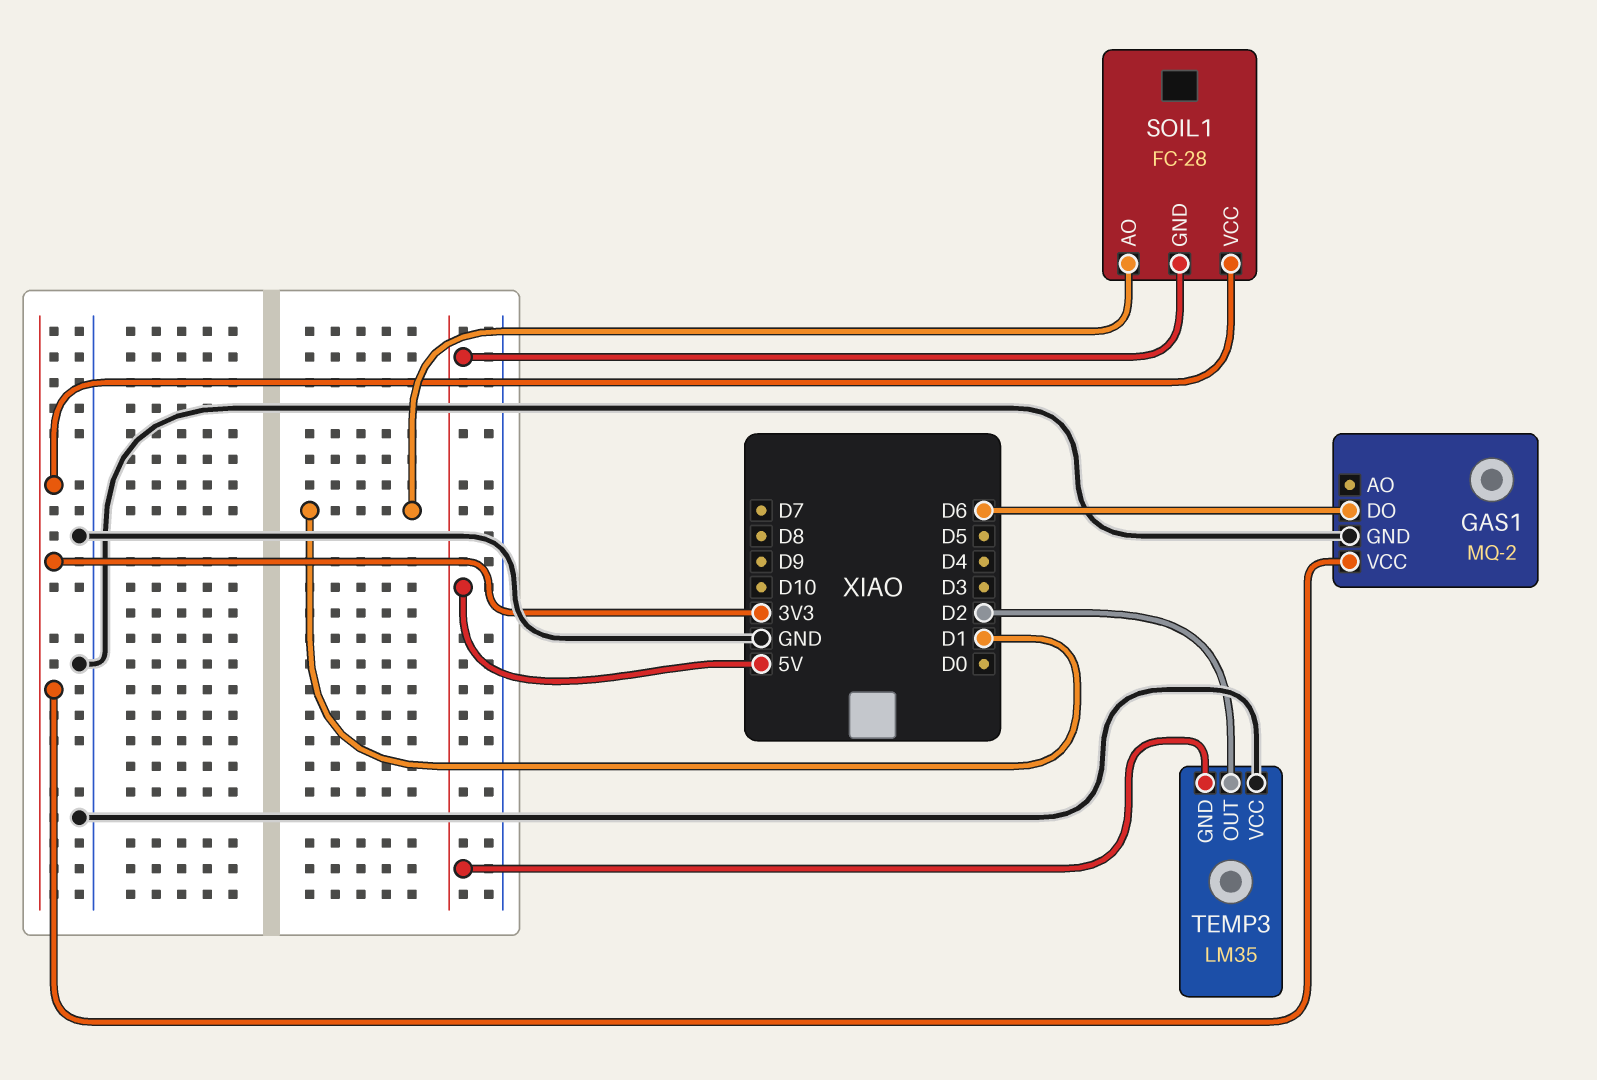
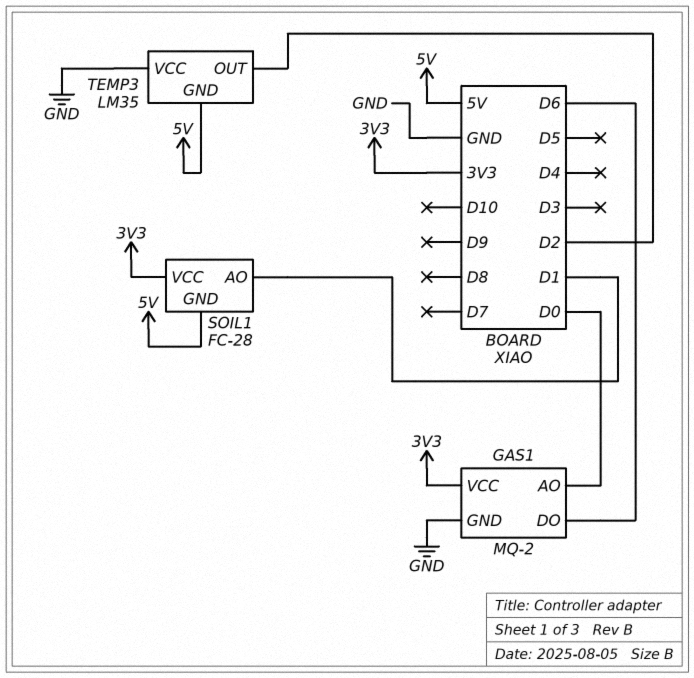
GAS1 pin AO: none -> D0

